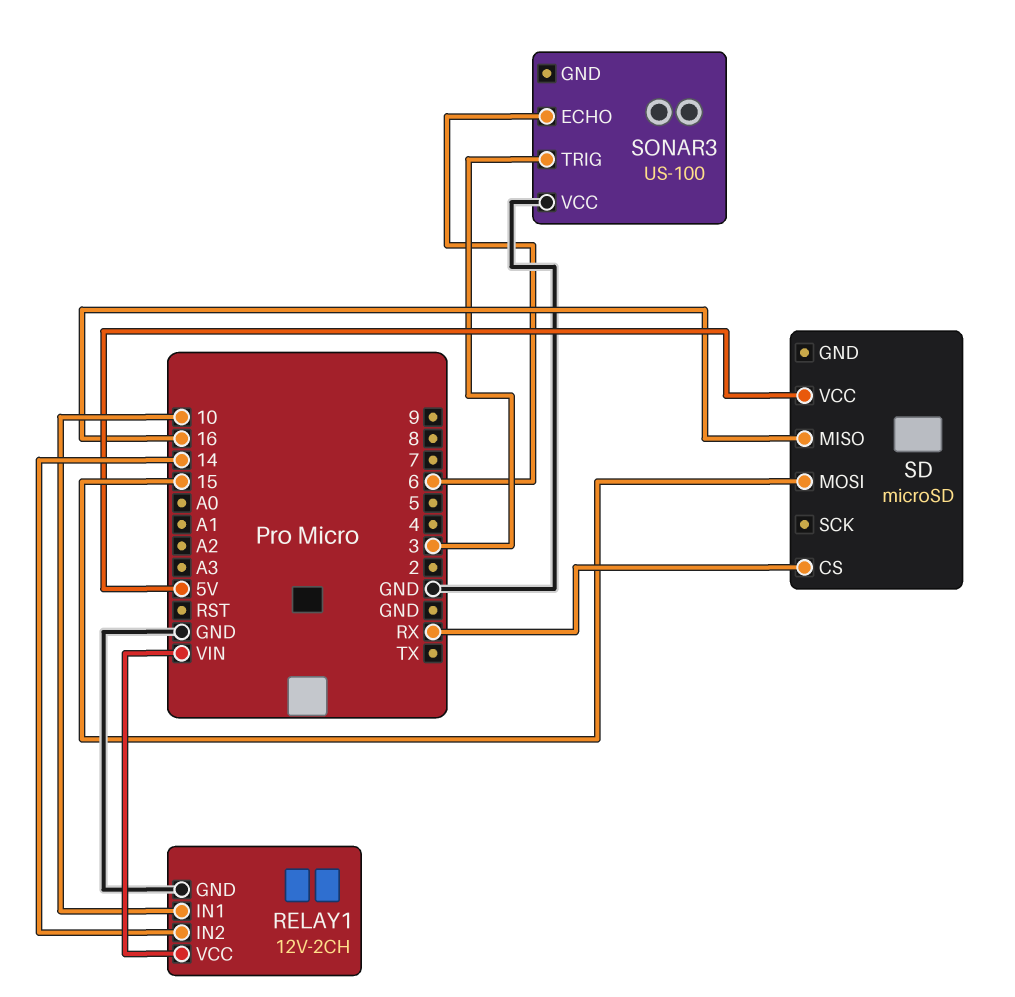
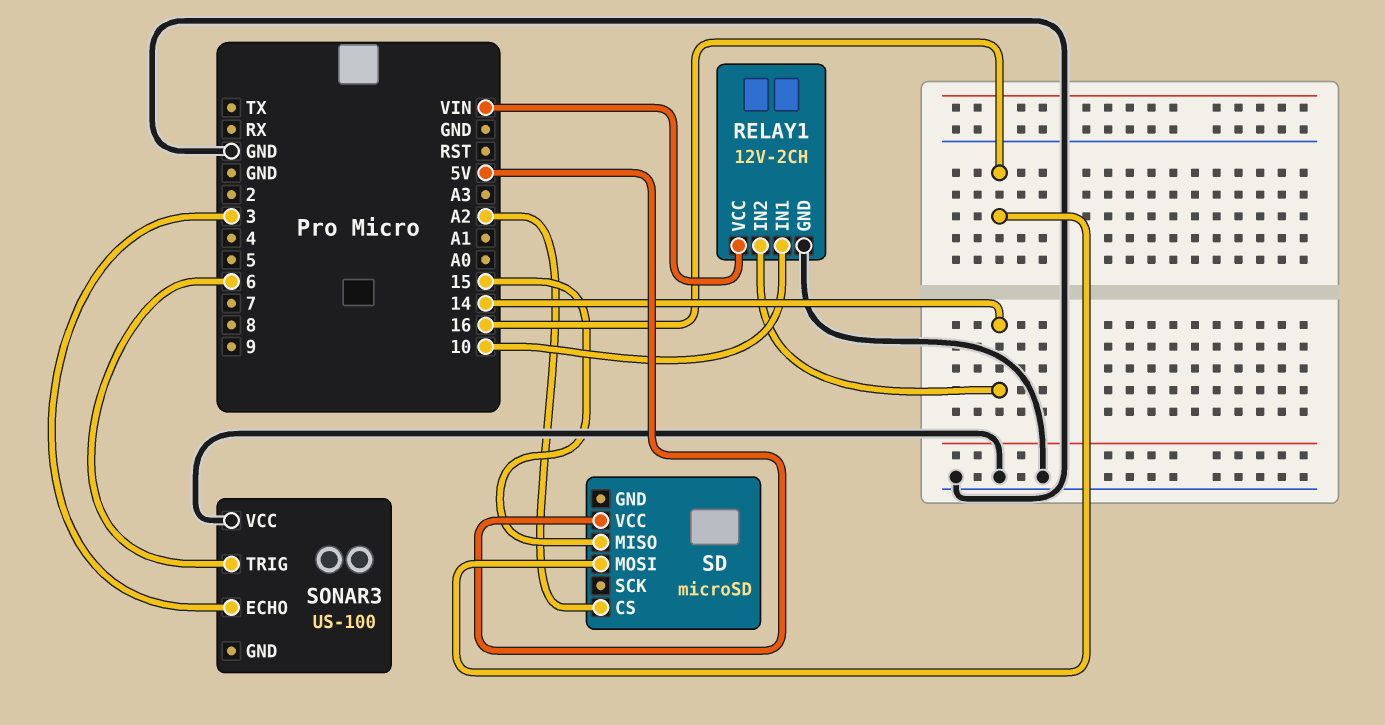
SD pin CS: RX -> A2
SD pin MISO: 16 -> 15
SD pin MOSI: 15 -> 16
SONAR3 pin ECHO: 6 -> 3
SONAR3 pin TRIG: 3 -> 6

